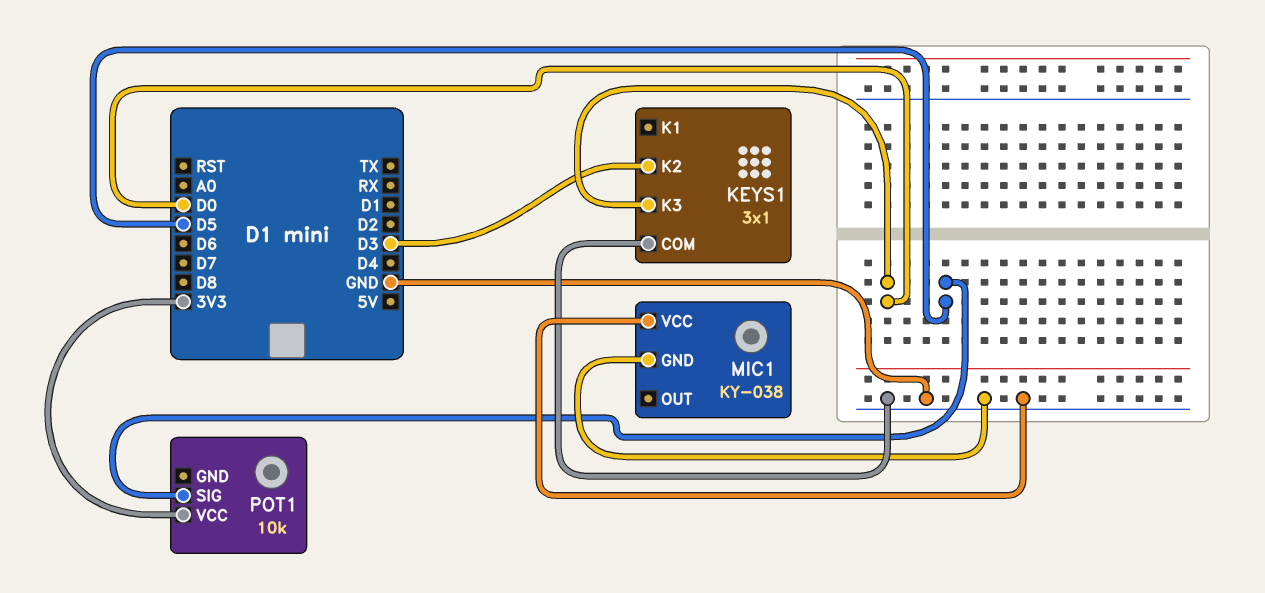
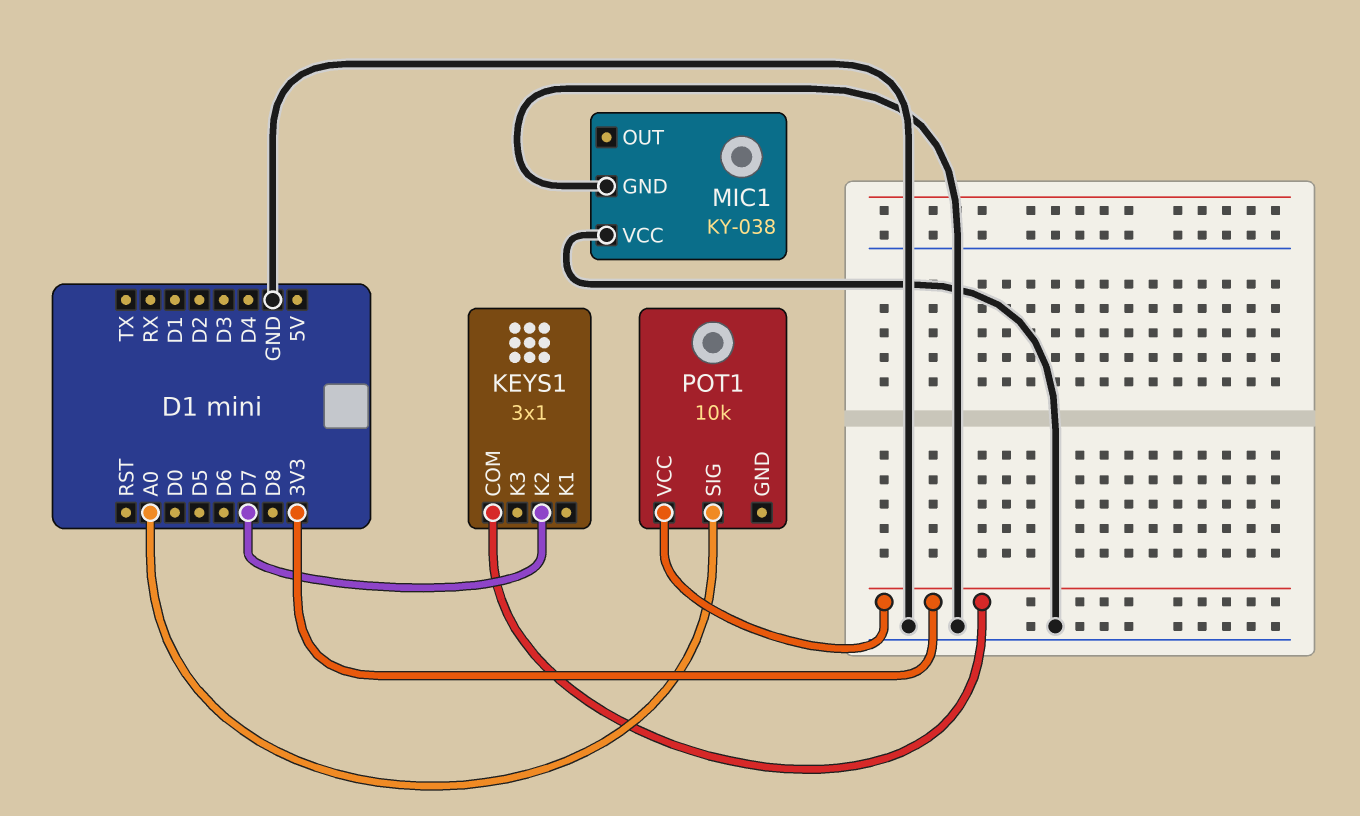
KEYS1 pin COM: GND -> 3V3
KEYS1 pin K2: D3 -> D7
KEYS1 pin K3: D0 -> none
POT1 pin SIG: D5 -> A0

